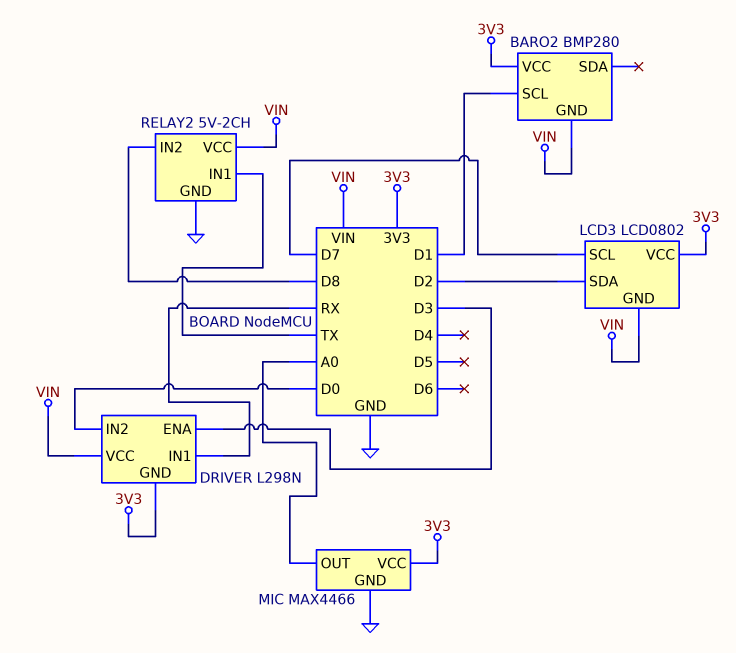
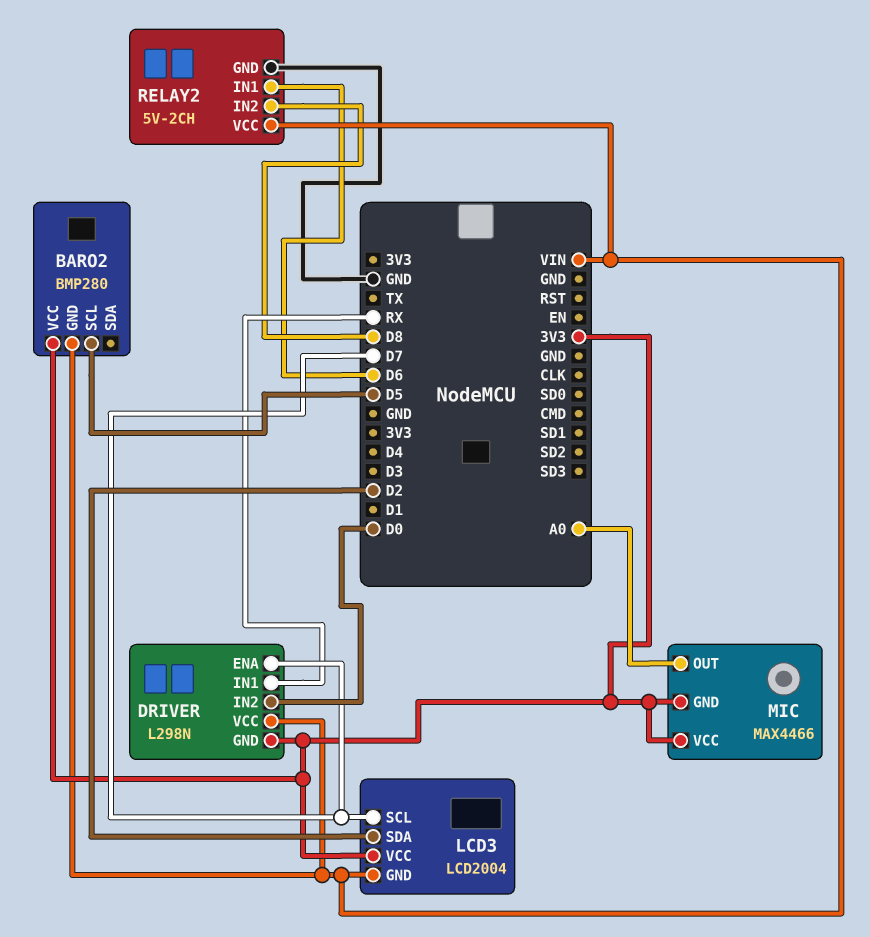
BARO2 pin SCL: D1 -> D5
DRIVER pin ENA: D3 -> D7
LCD3: LCD0802 -> LCD2004
MIC pin GND: GND -> 3V3
RELAY2 pin IN1: TX -> D6

